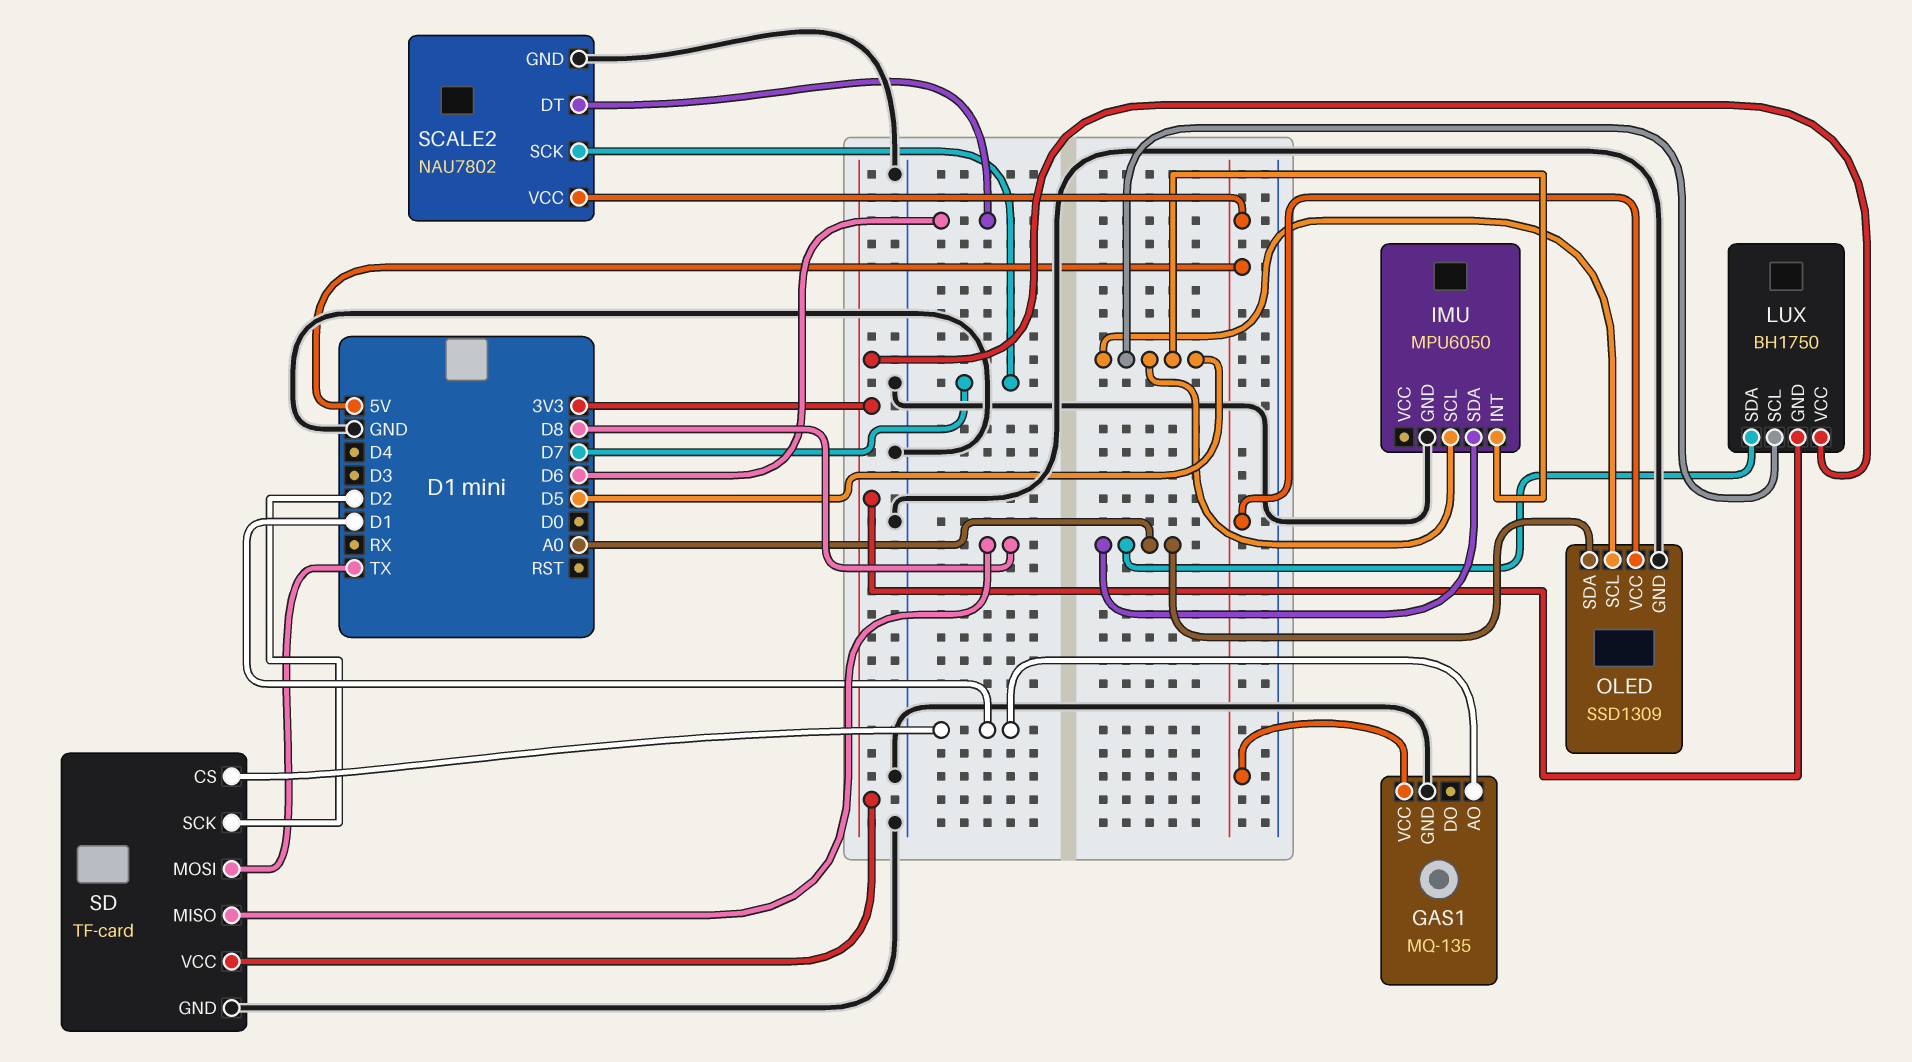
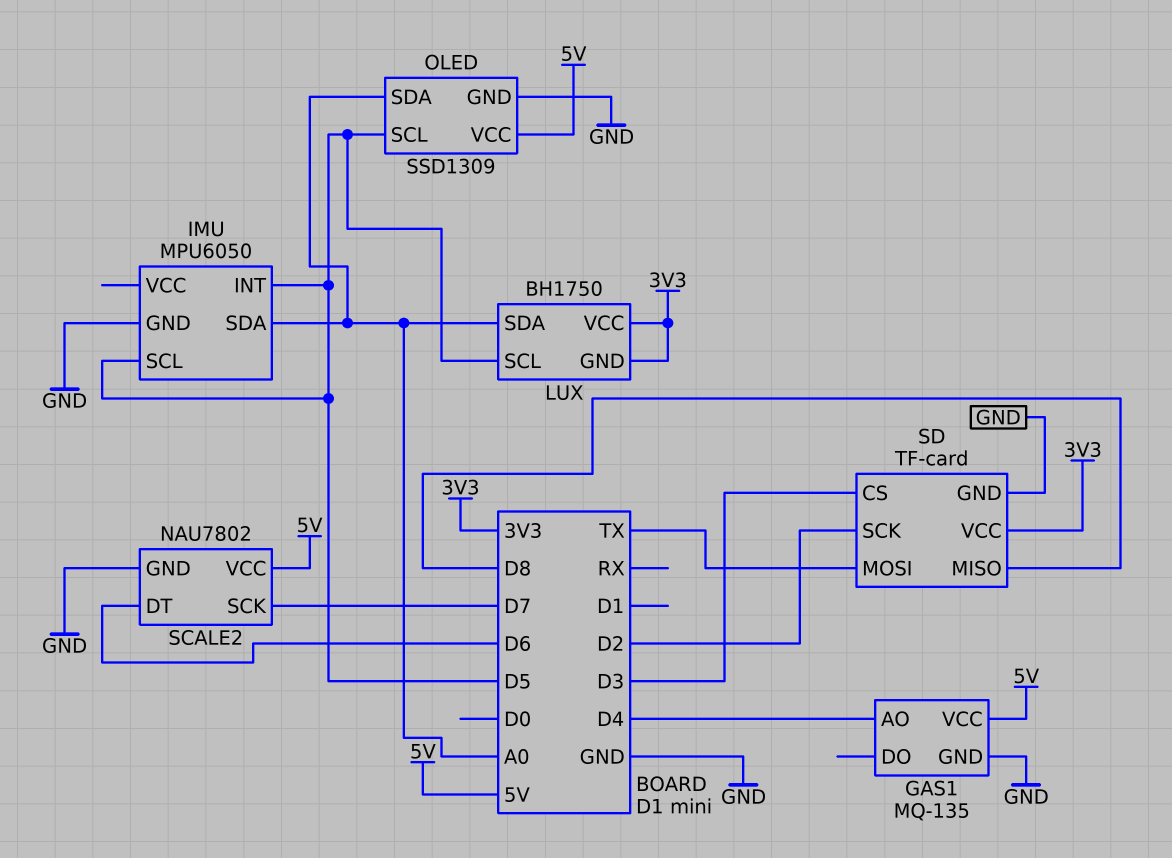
GAS1 pin AO: D1 -> D4
SD pin CS: D1 -> D3

